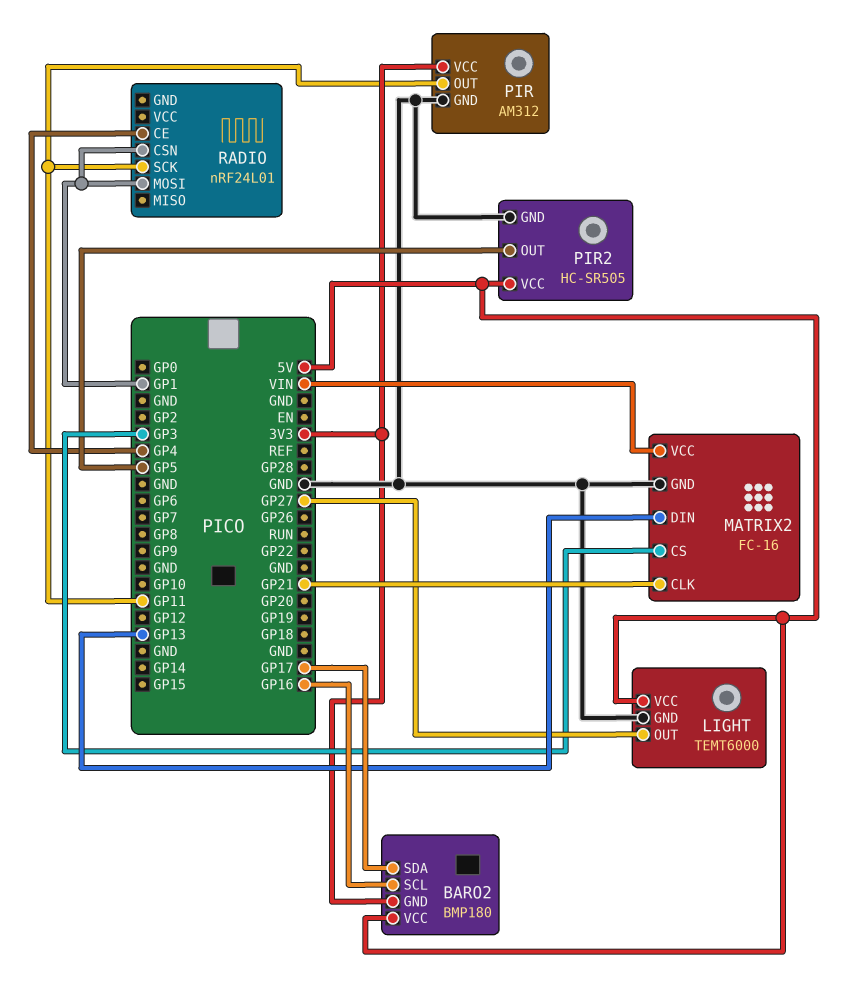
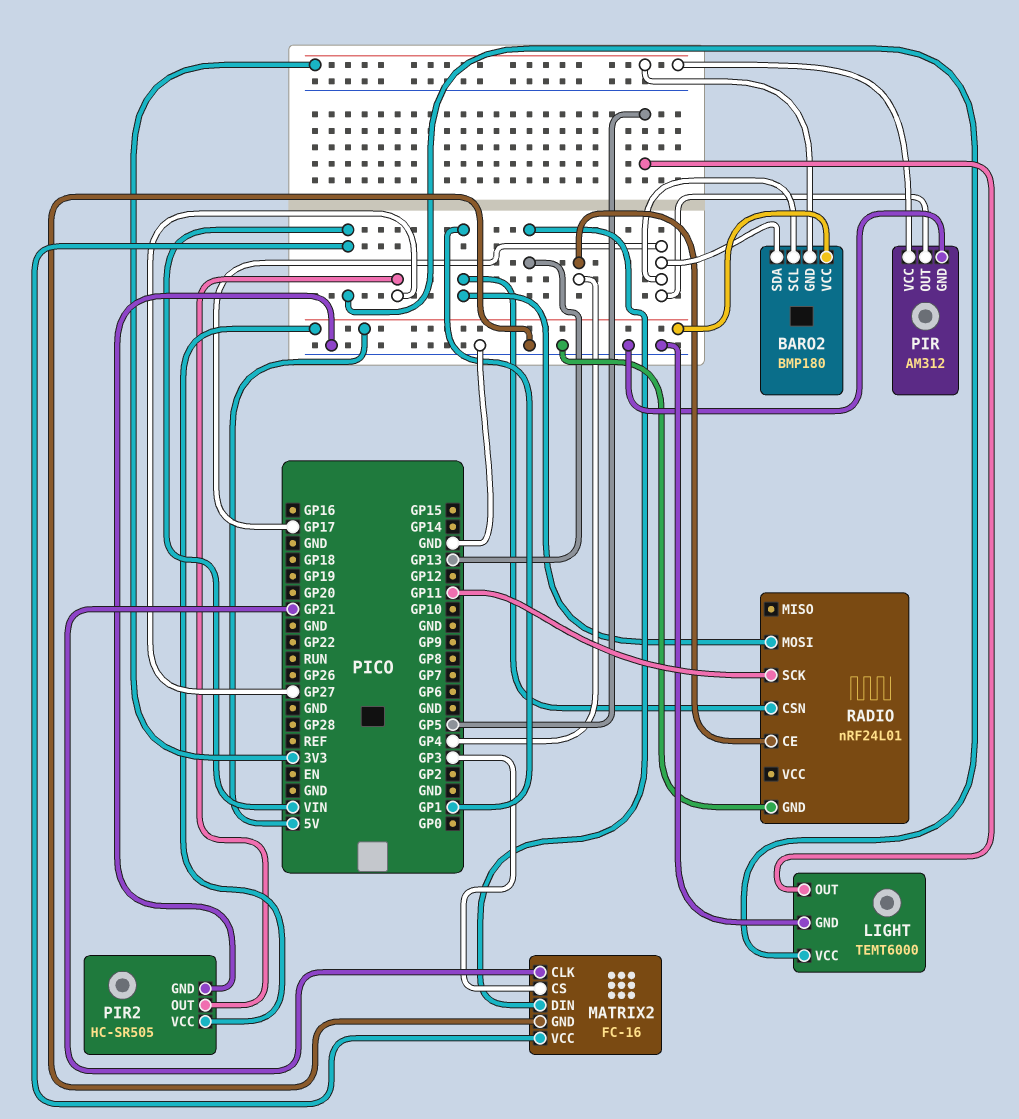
BARO2 pin SCL: GP16 -> GP17
LIGHT pin OUT: GP27 -> GP5
LIGHT pin VCC: 5V -> VIN
PIR pin OUT: GP11 -> GP17
PIR2 pin OUT: GP5 -> GP27
RADIO pin GND: none -> GND

